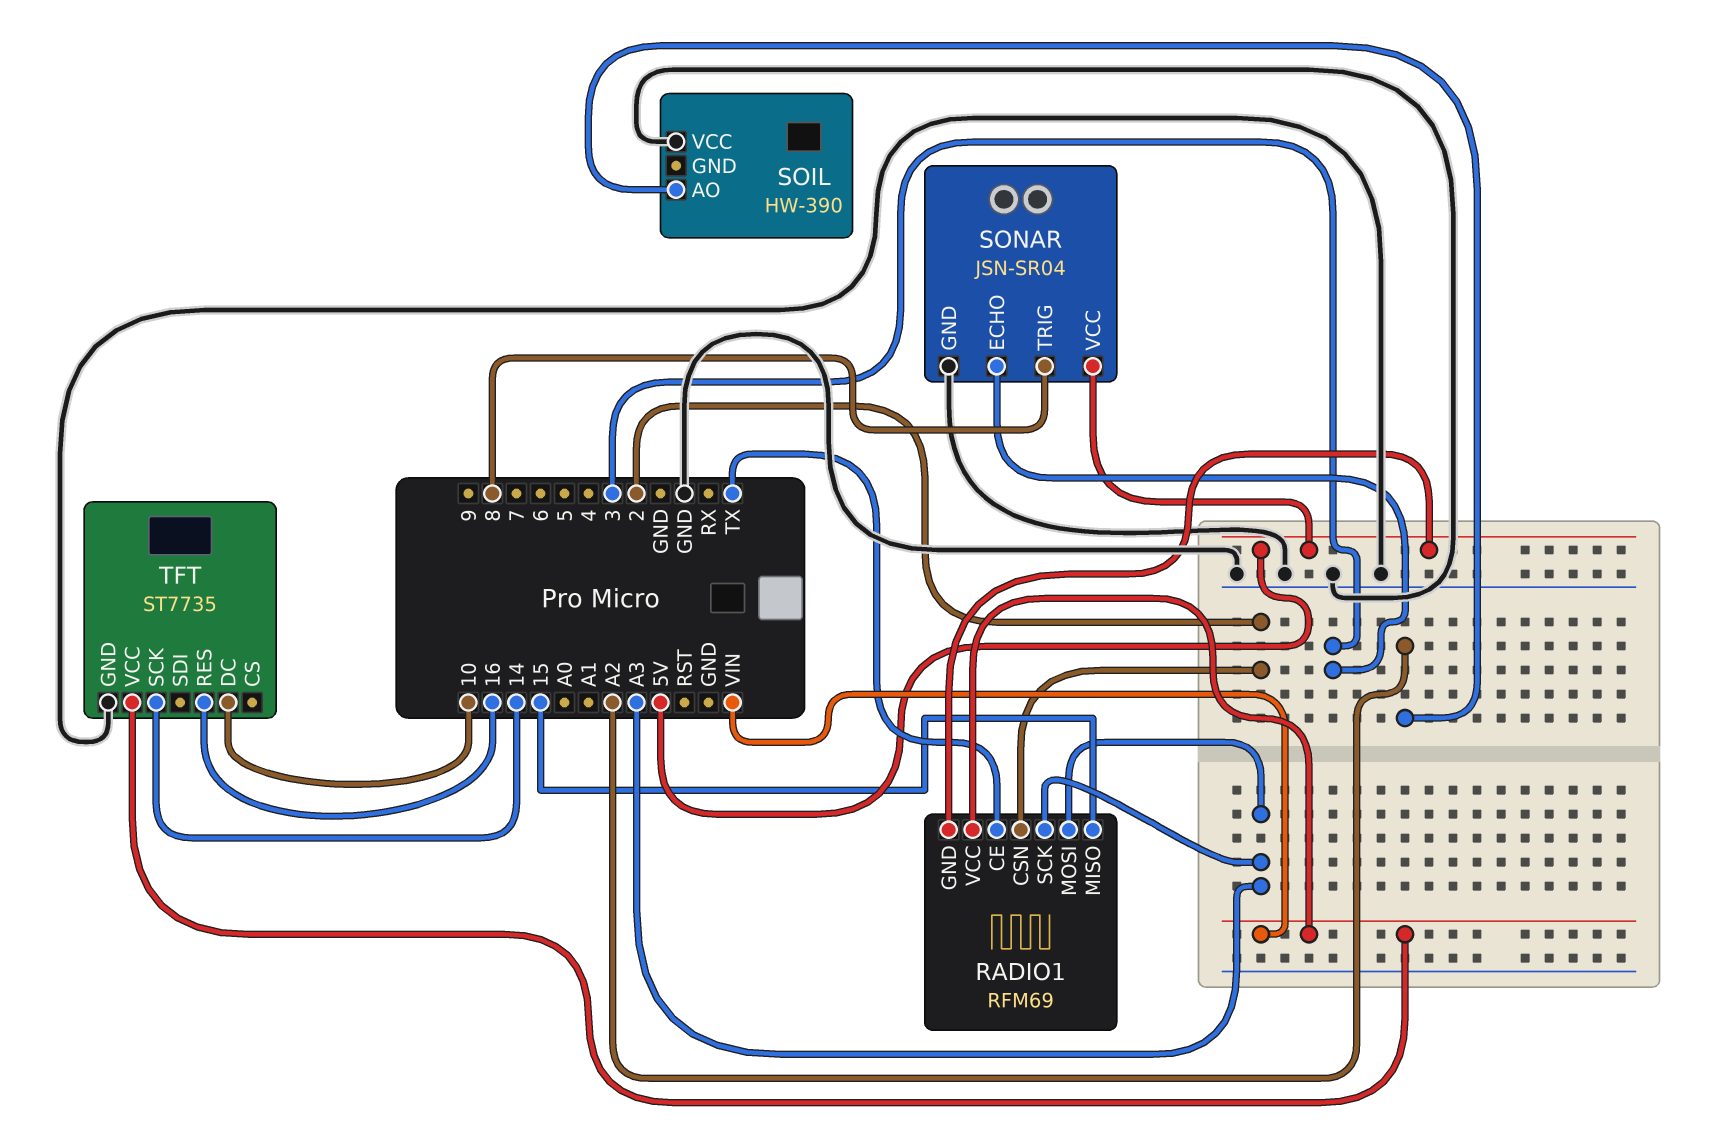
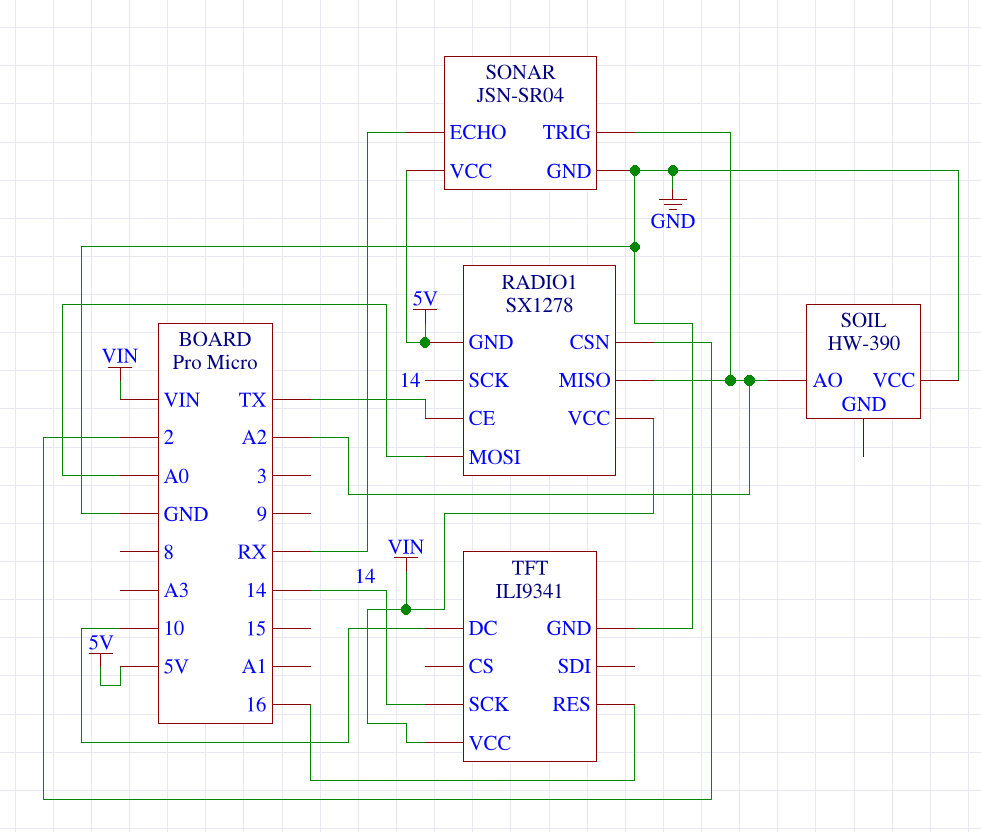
RADIO1: RFM69 -> SX1278
RADIO1 pin MISO: 15 -> A2
RADIO1 pin MOSI: A3 -> A0
RADIO1 pin SCK: A3 -> 14
SONAR pin ECHO: 3 -> RX
SONAR pin TRIG: 8 -> A2
TFT: ST7735 -> ILI9341

